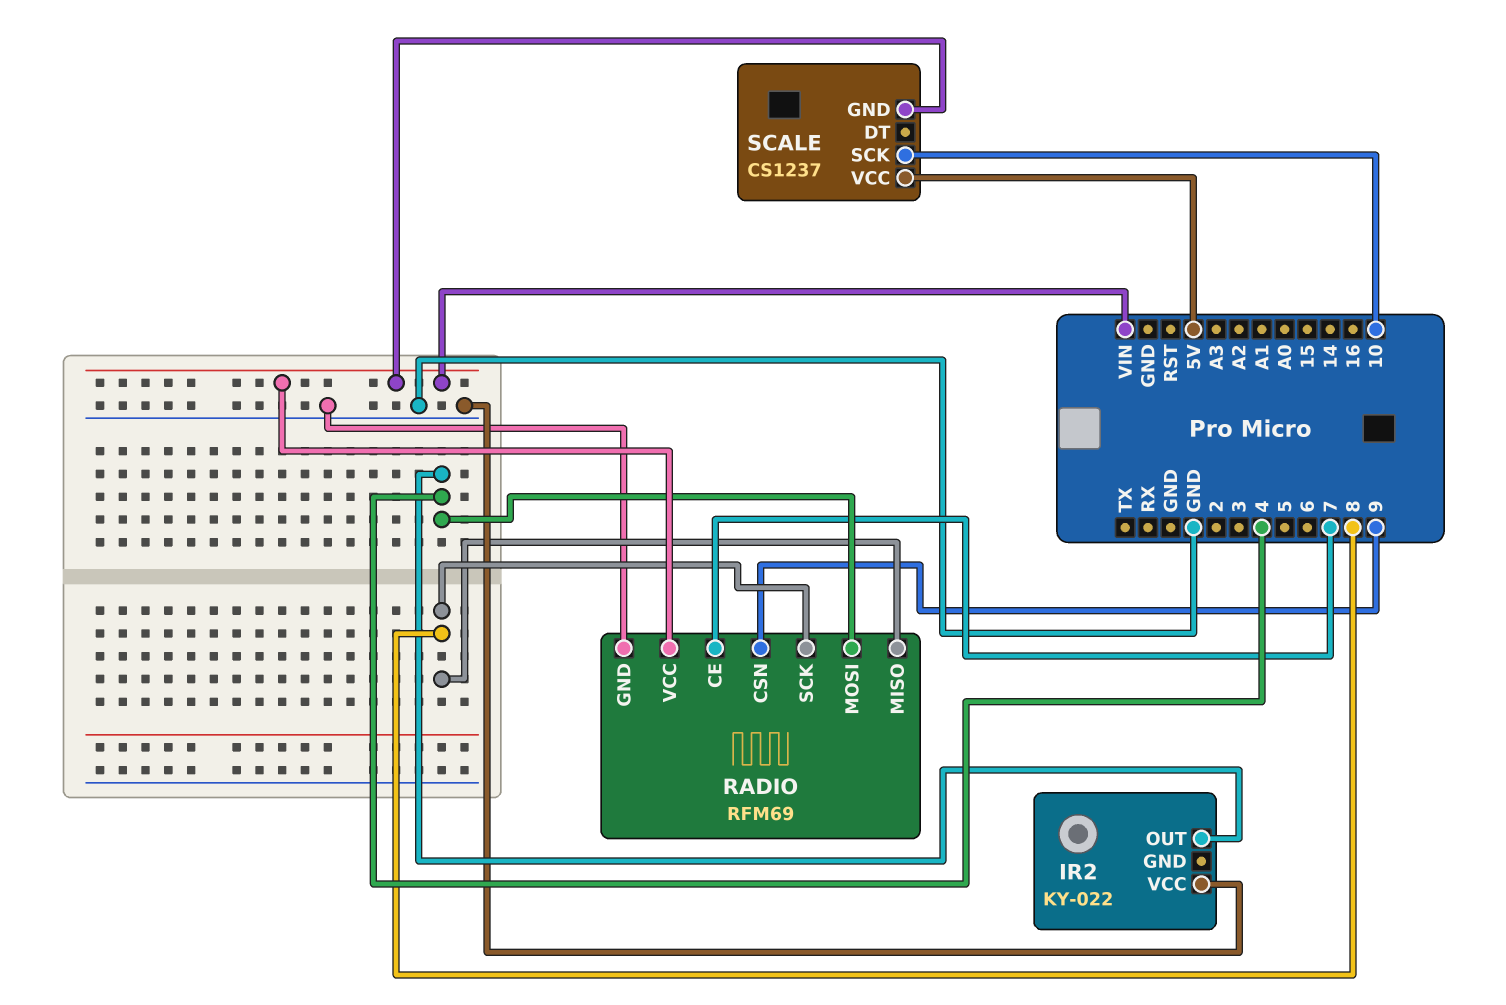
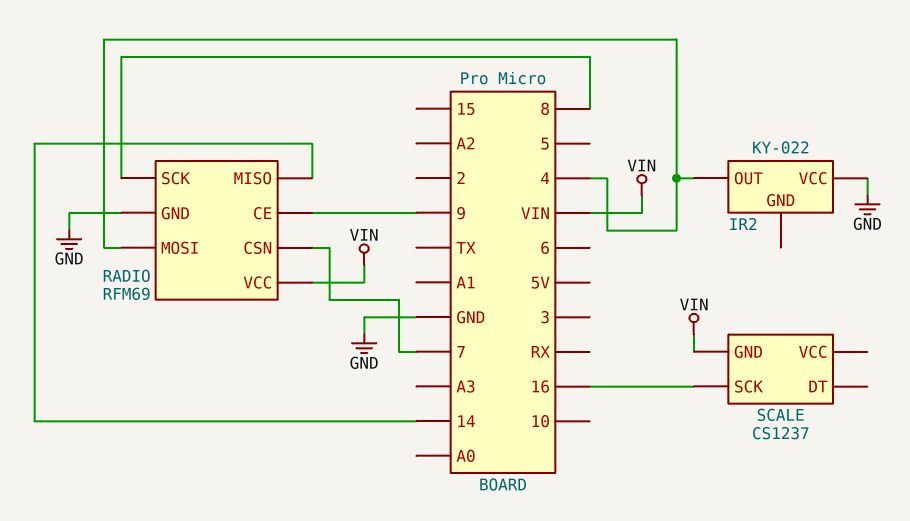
RADIO pin CE: 7 -> 9
RADIO pin CSN: 9 -> 7
RADIO pin MISO: 8 -> 14
SCALE pin SCK: 10 -> 16
SCALE pin VCC: 5V -> none

